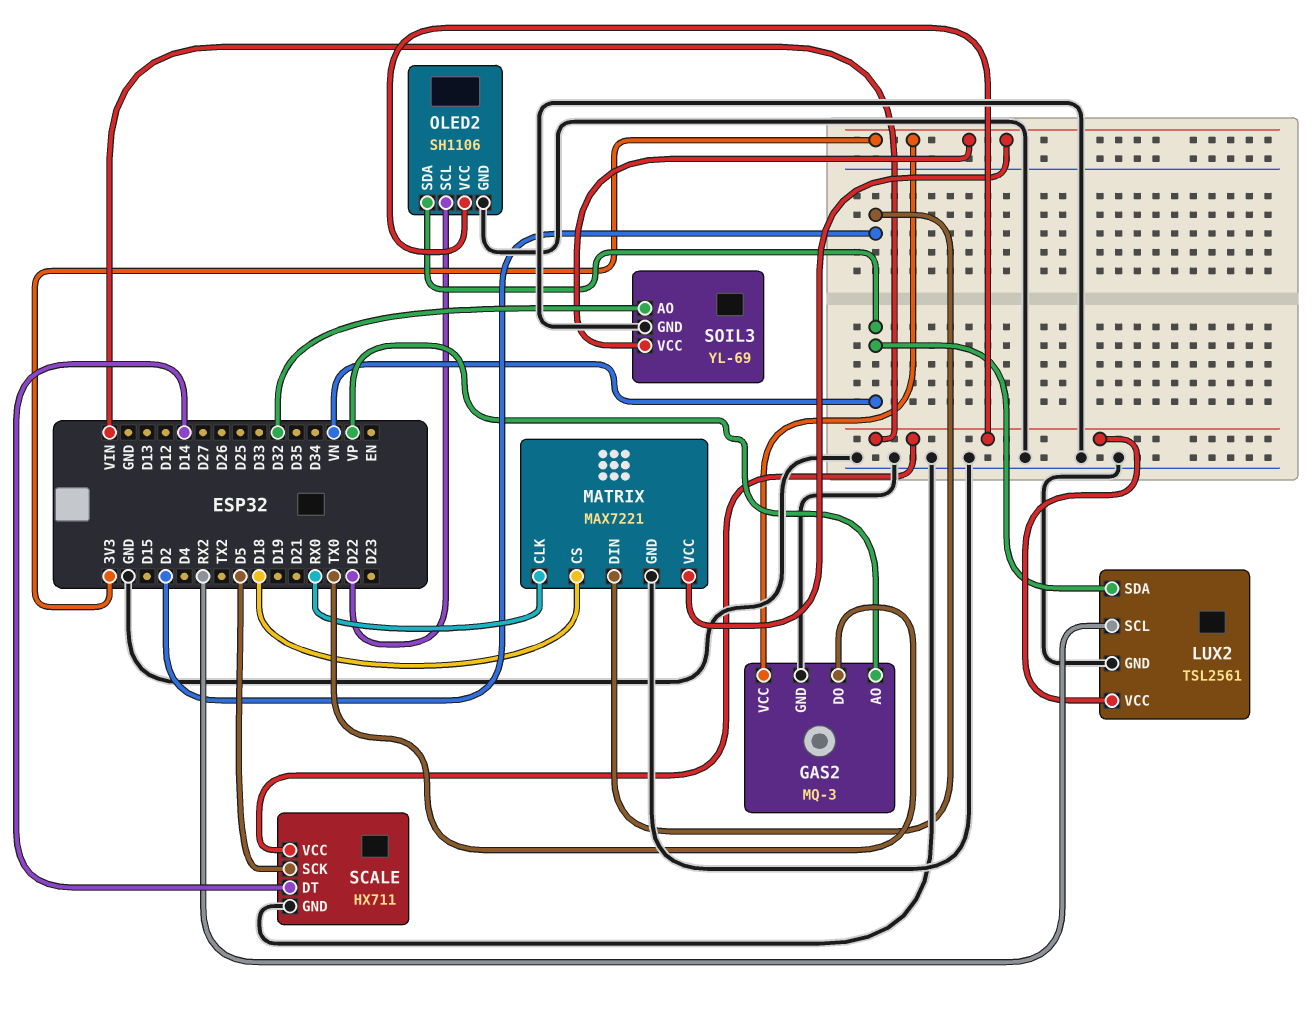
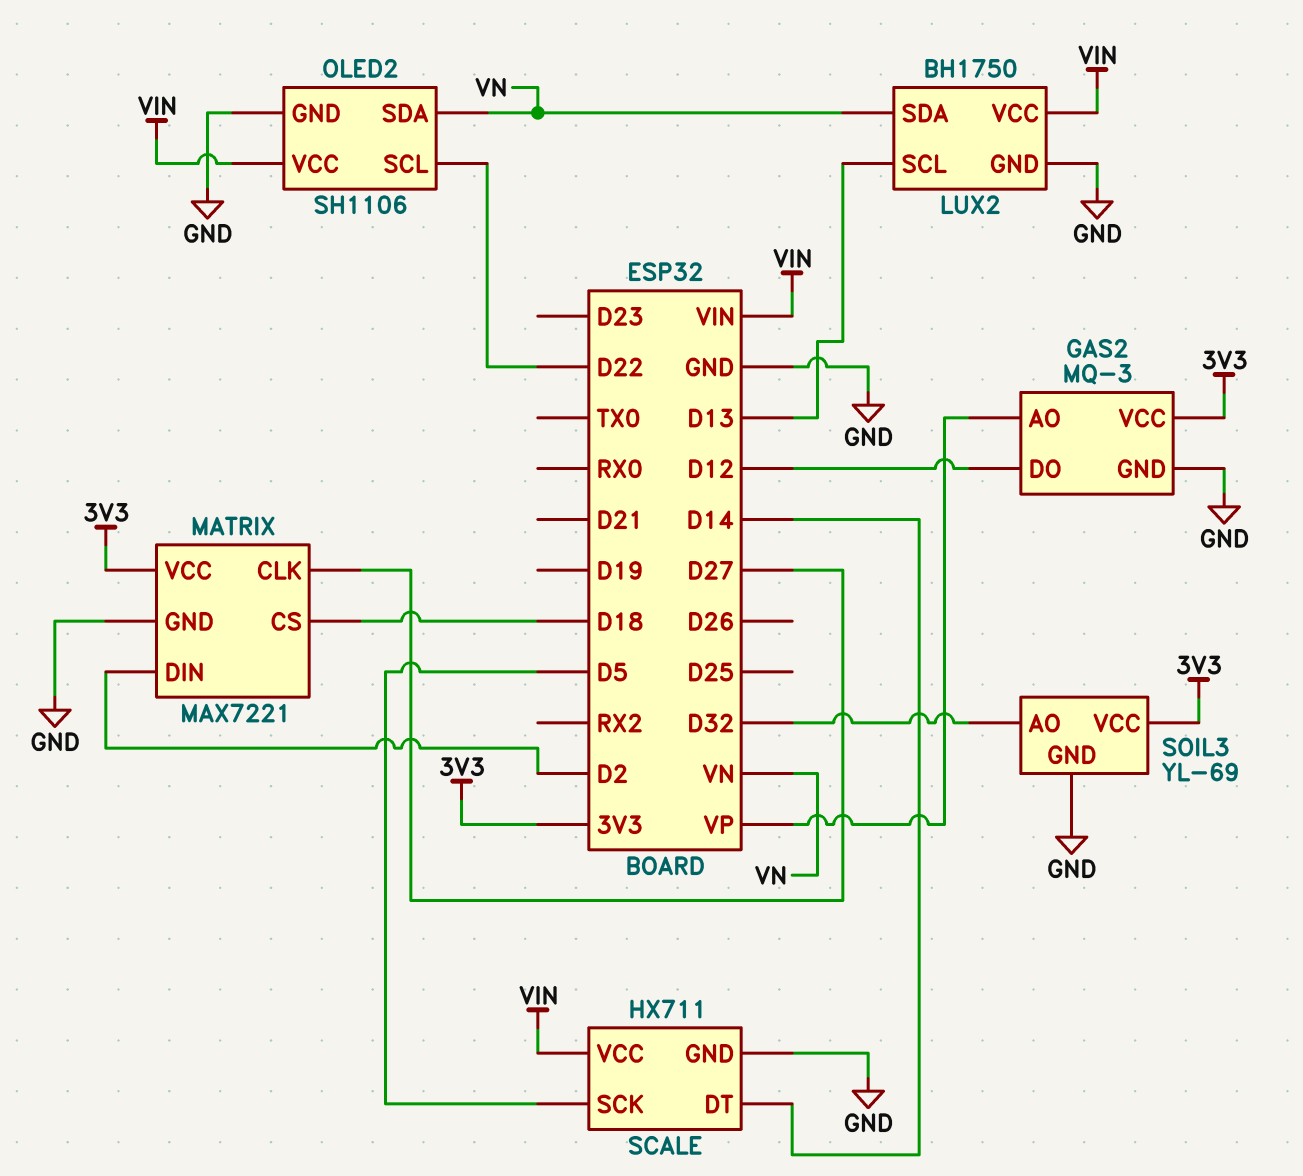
GAS2 pin DO: TX0 -> D12
LUX2: TSL2561 -> BH1750
LUX2 pin SCL: RX2 -> D13
MATRIX pin CLK: RX0 -> D27

